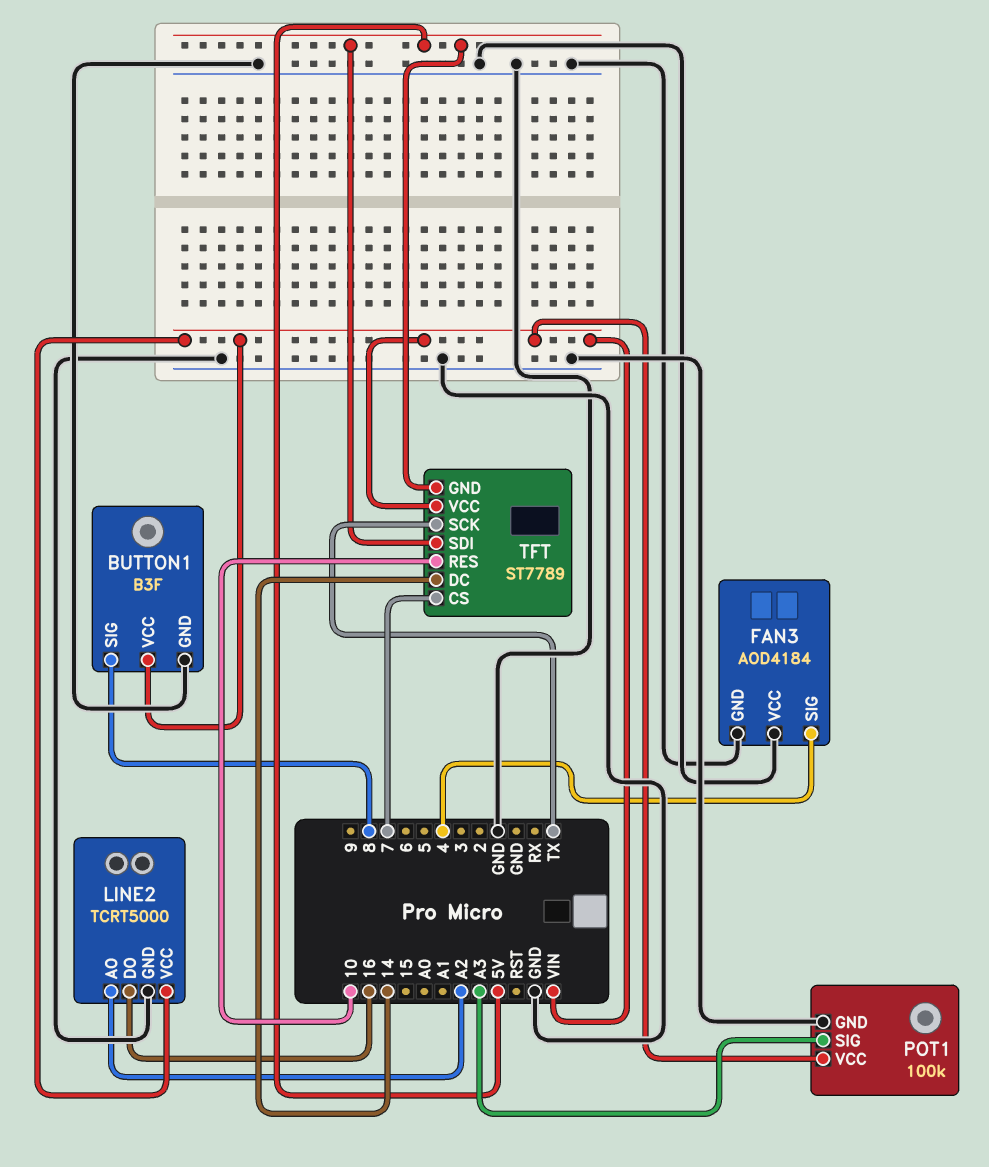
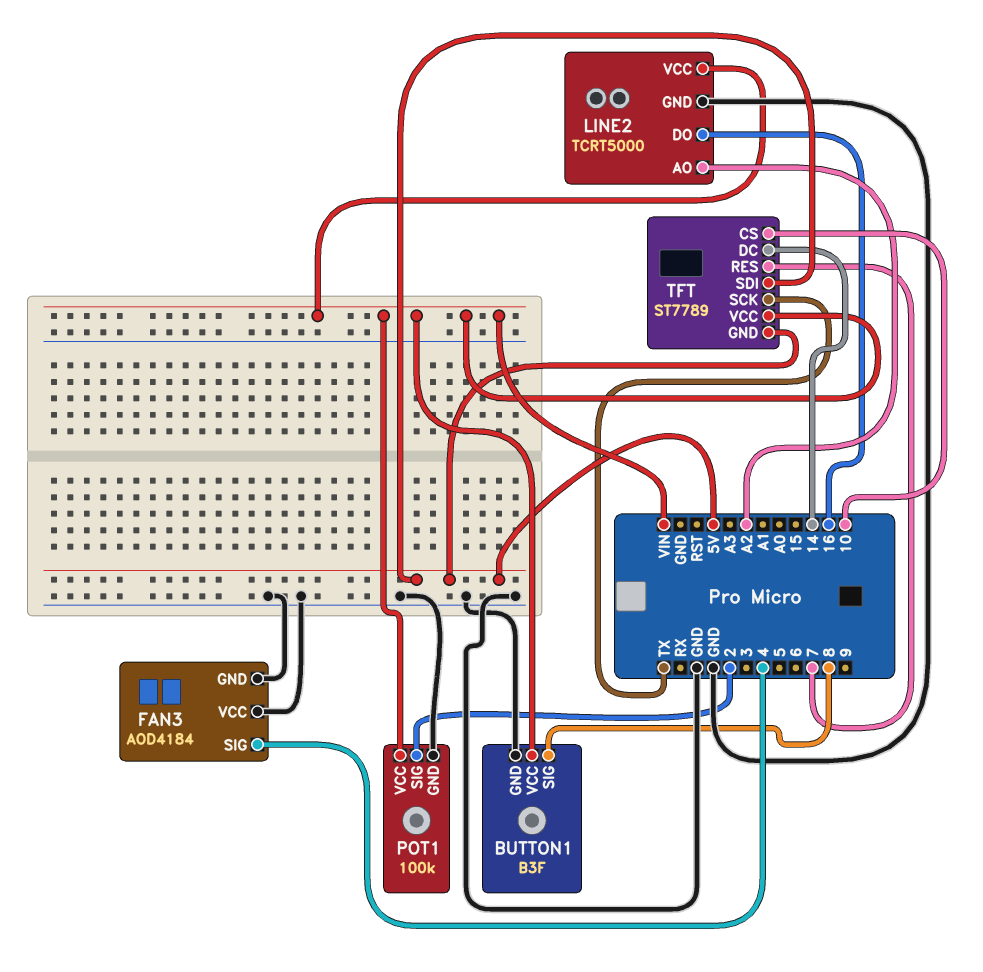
POT1 pin SIG: A3 -> 2
TFT pin CS: 7 -> 10
TFT pin RES: 10 -> 7

